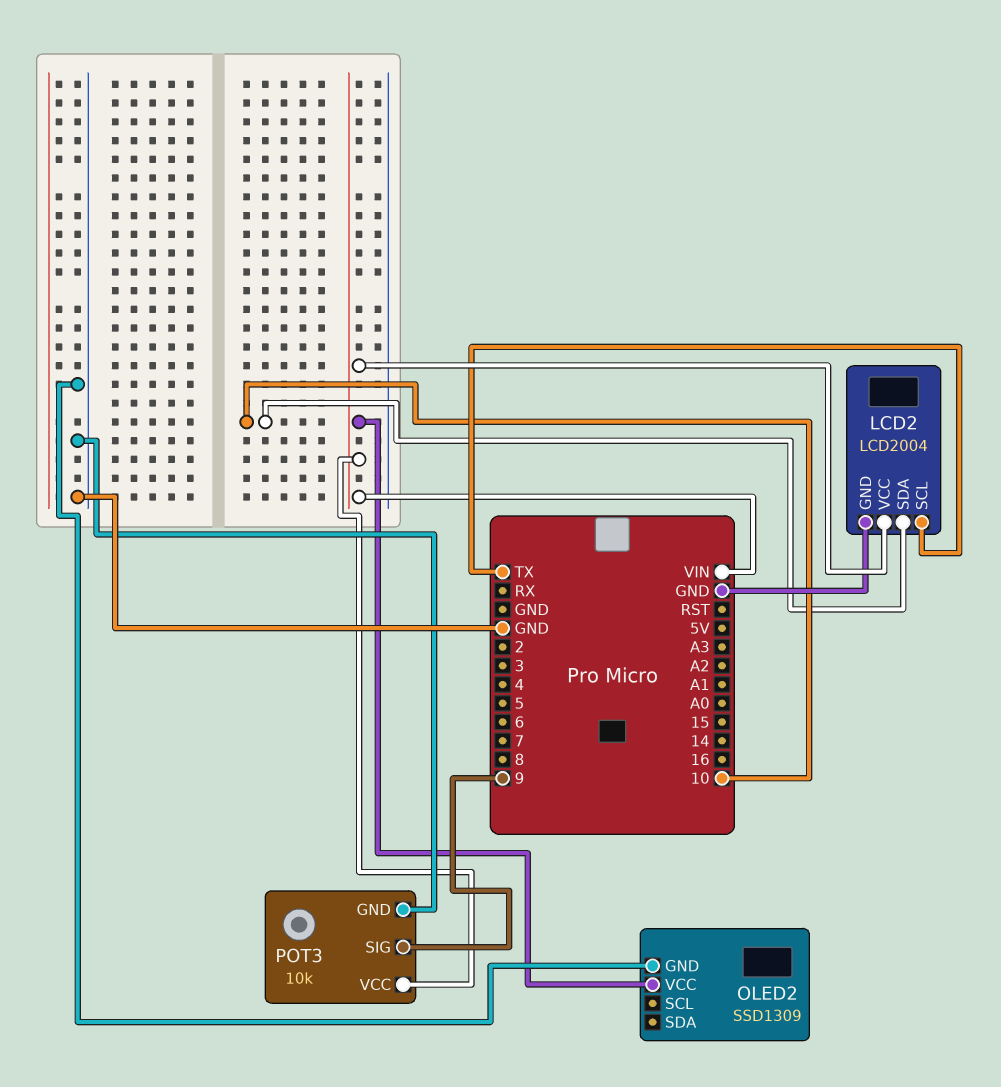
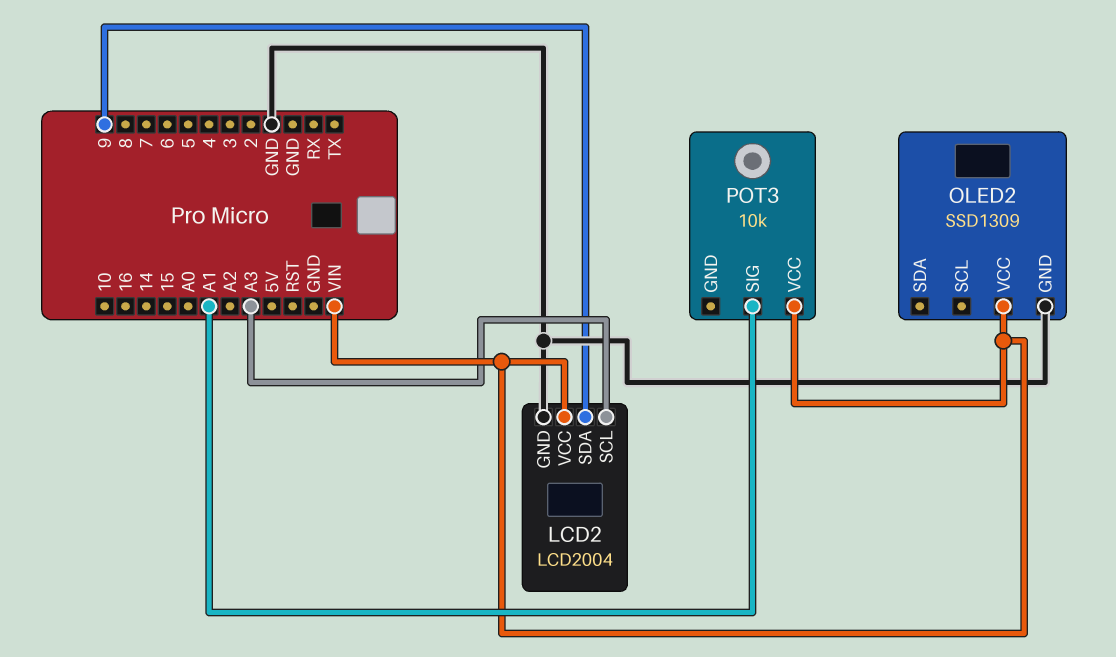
LCD2 pin SCL: TX -> A3
LCD2 pin SDA: 10 -> 9
POT3 pin GND: GND -> none
POT3 pin SIG: 9 -> A1

